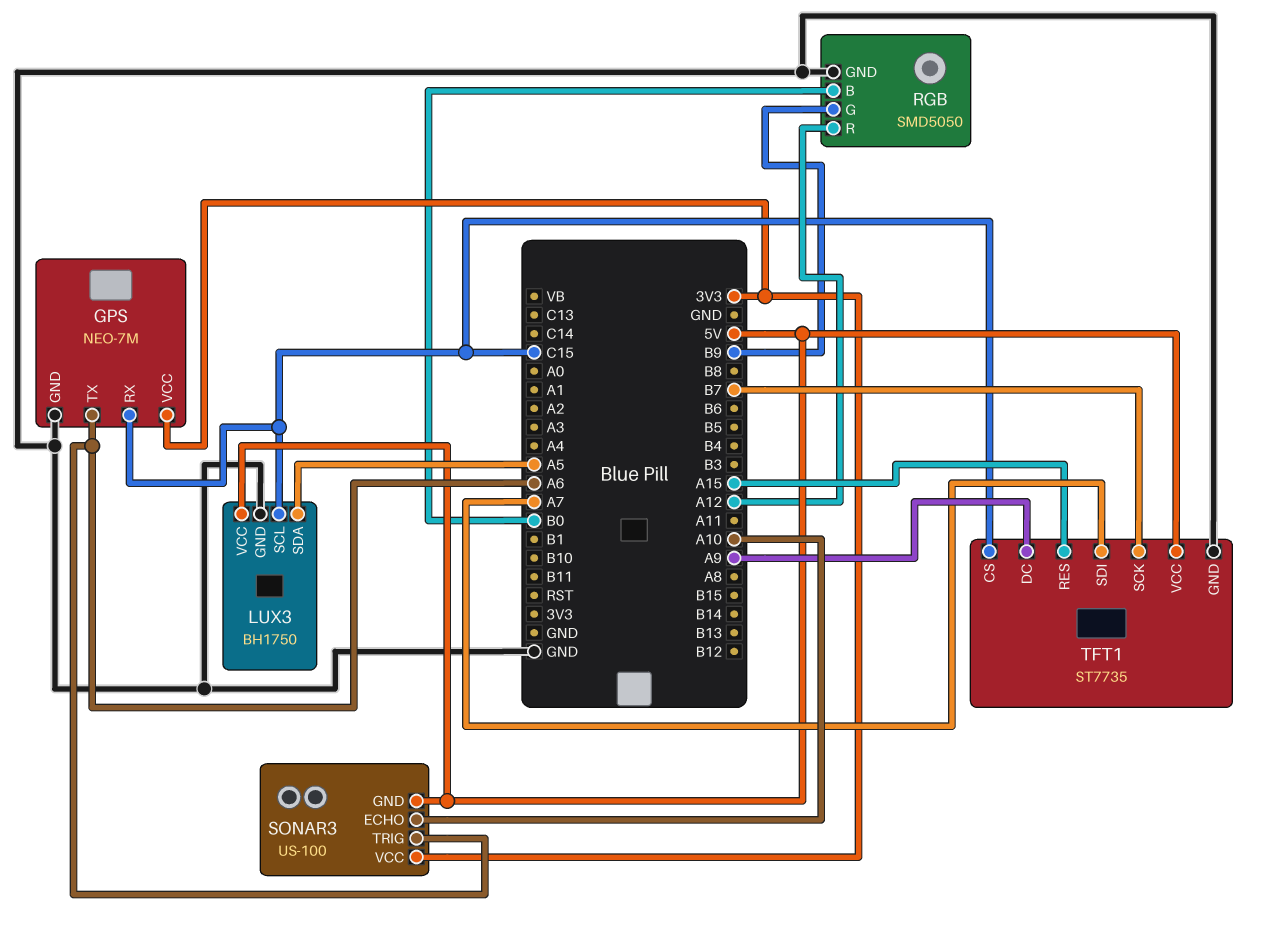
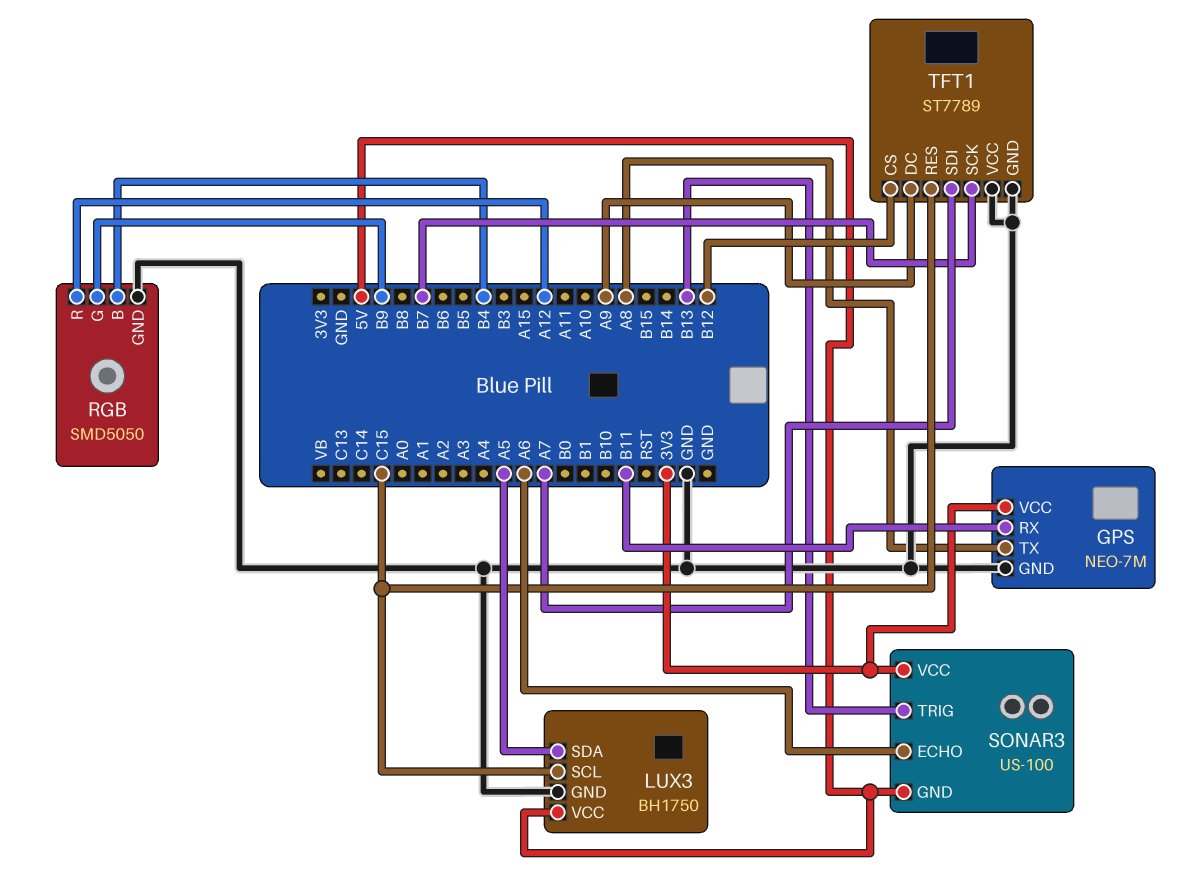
GPS pin RX: C15 -> B11
GPS pin TX: A6 -> A8
RGB pin B: B0 -> B4
SONAR3 pin ECHO: A10 -> A6
SONAR3 pin TRIG: A6 -> B13
TFT1: ST7735 -> ST7789
TFT1 pin CS: C15 -> B12
TFT1 pin RES: A15 -> C15
TFT1 pin VCC: 5V -> GND

